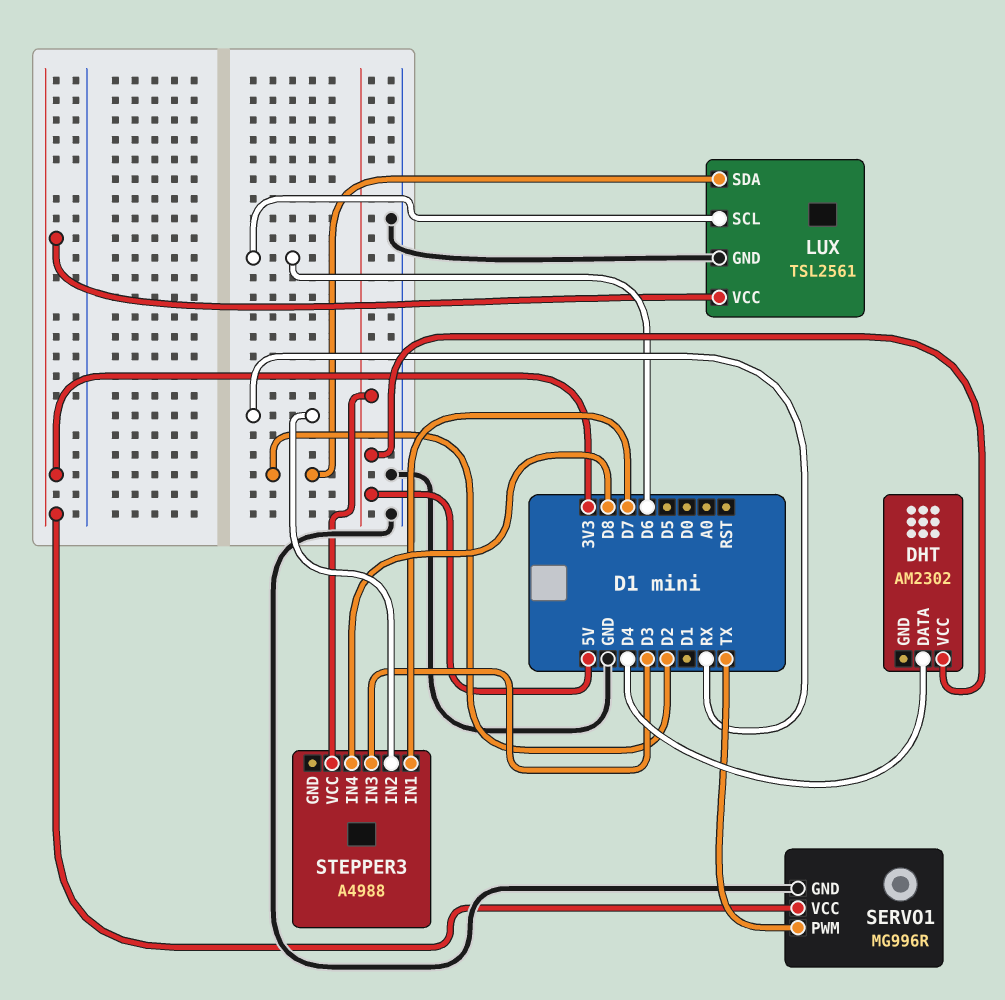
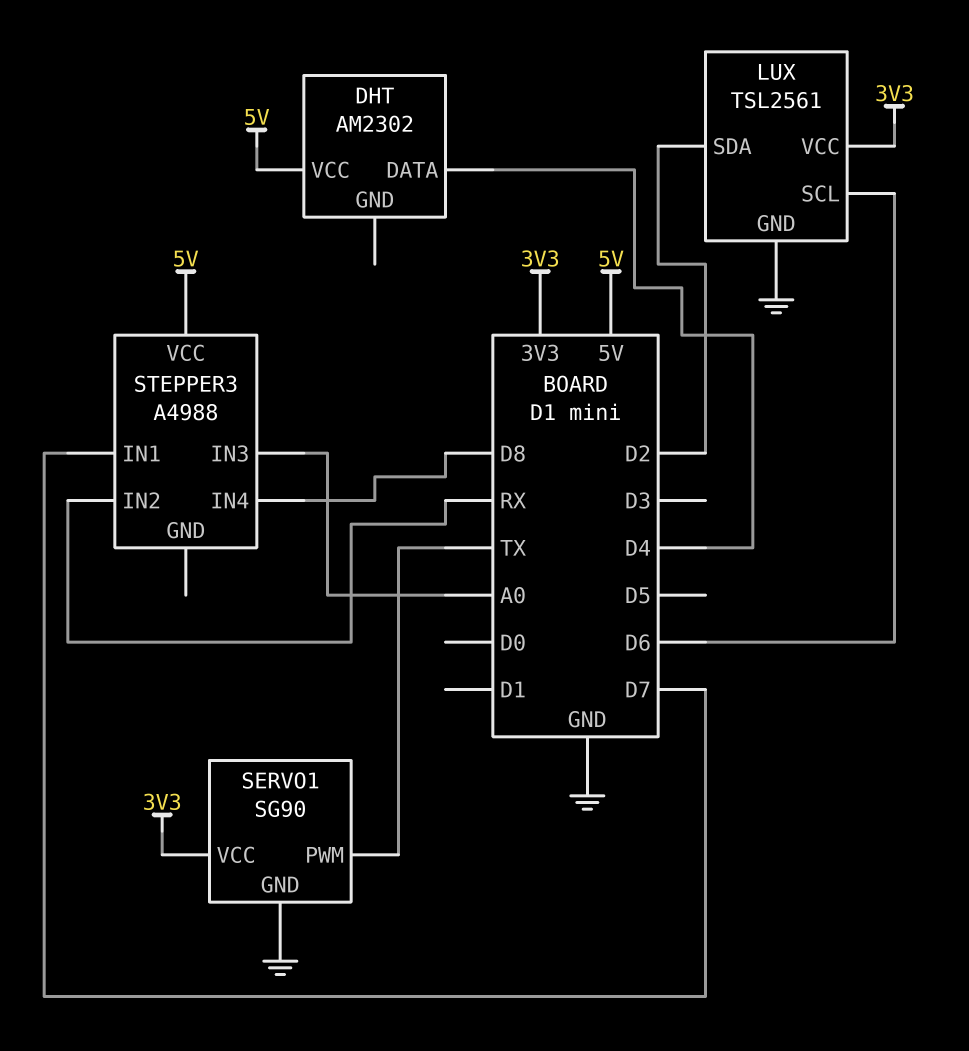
SERVO1: MG996R -> SG90
STEPPER3 pin IN3: D3 -> A0

